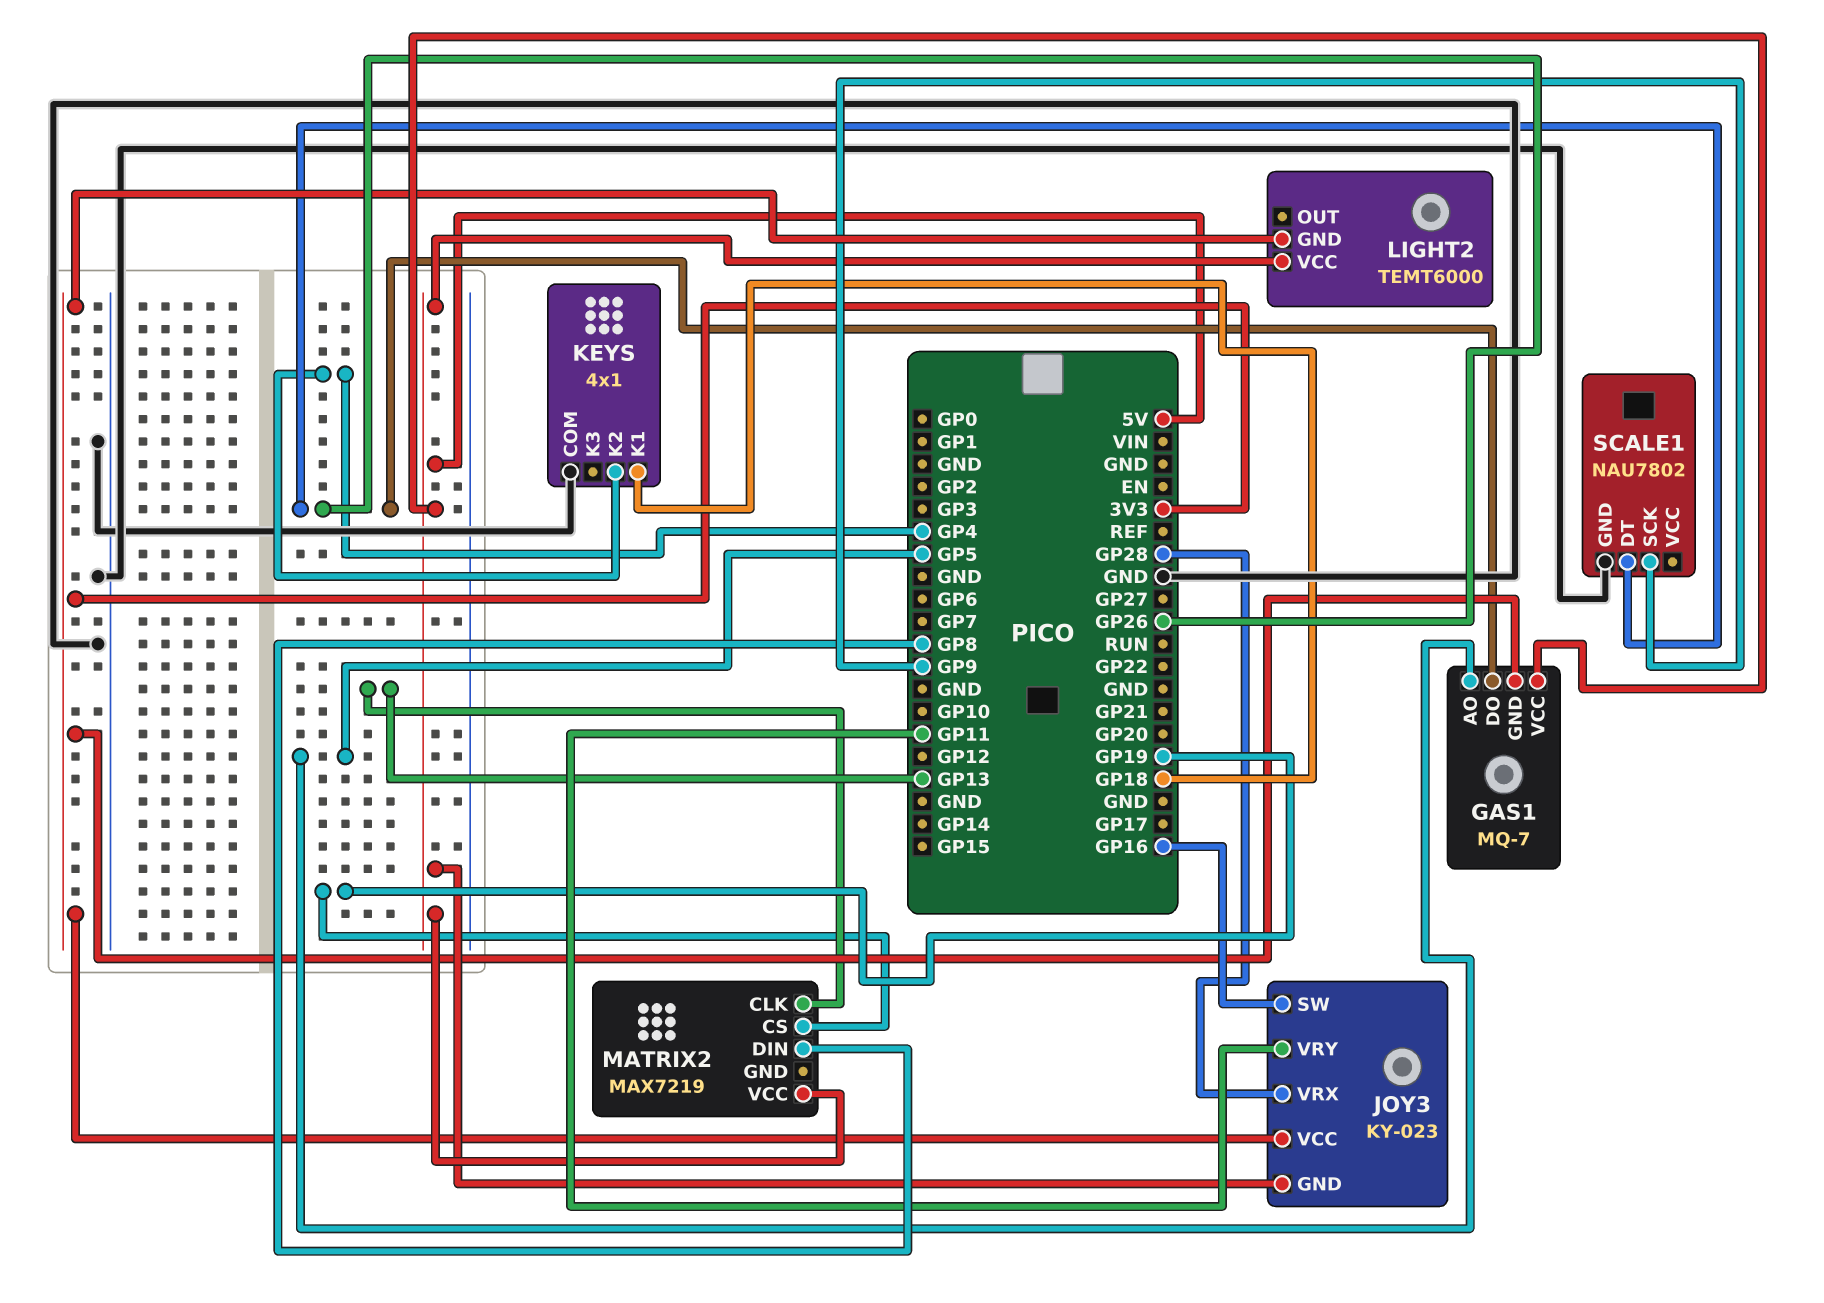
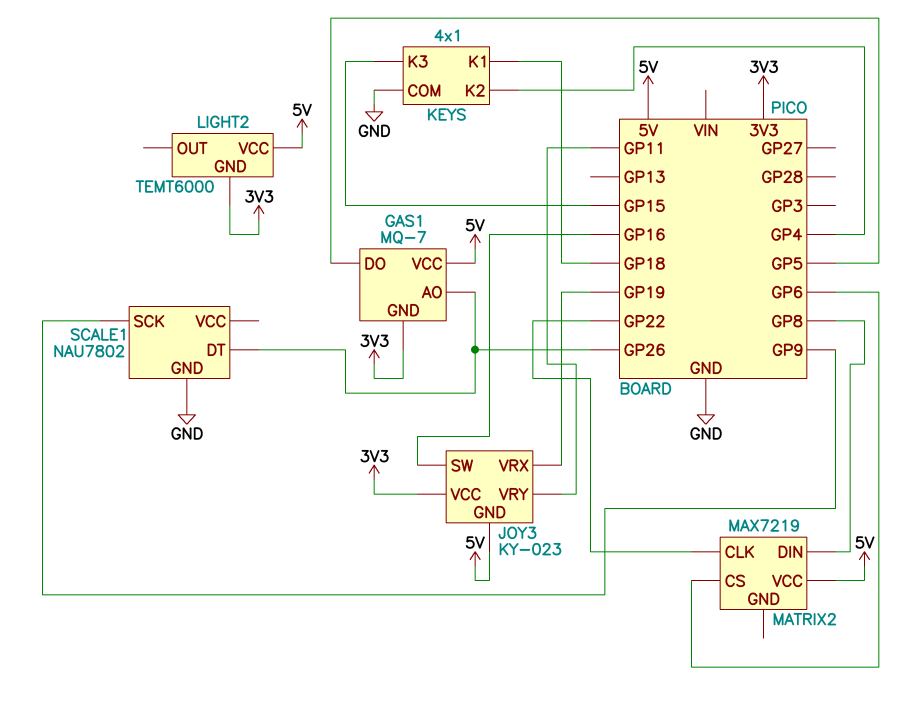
GAS1 pin AO: GP5 -> GP26
GAS1 pin DO: GP26 -> GP5
JOY3 pin VRX: GP28 -> GP19
KEYS pin K3: none -> GP15
MATRIX2 pin CLK: GP13 -> GP22
MATRIX2 pin CS: GP19 -> GP6

